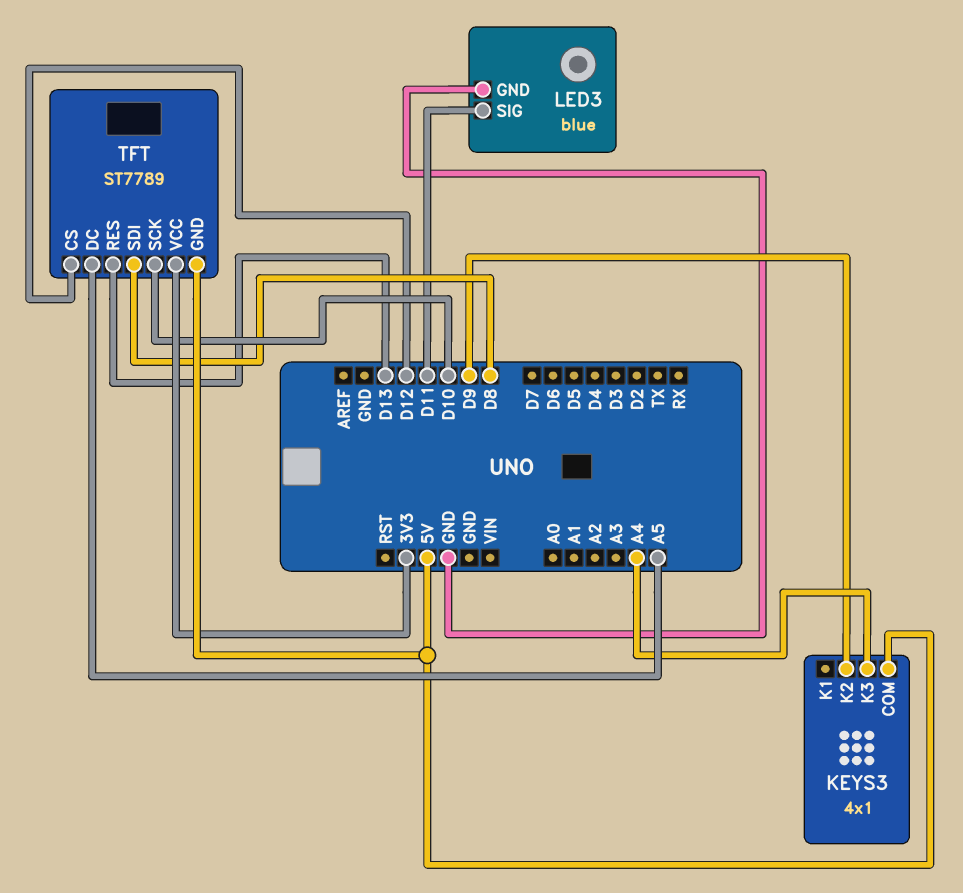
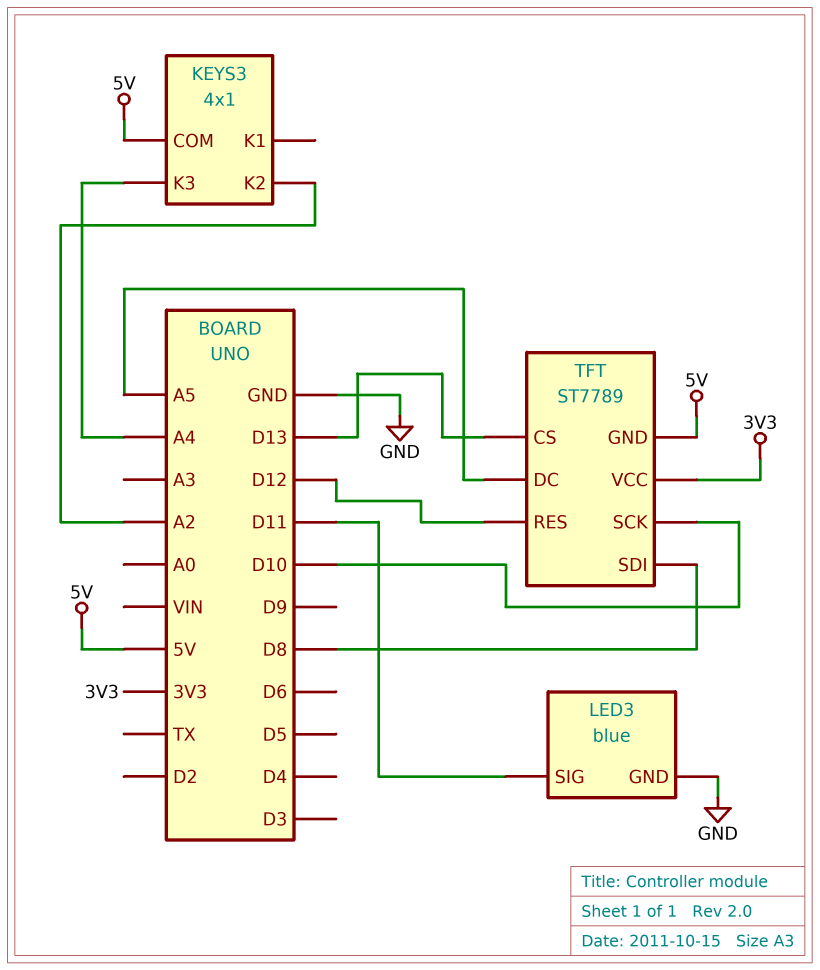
KEYS3 pin K2: D9 -> A2
TFT pin CS: D12 -> D13
TFT pin RES: D13 -> D12

